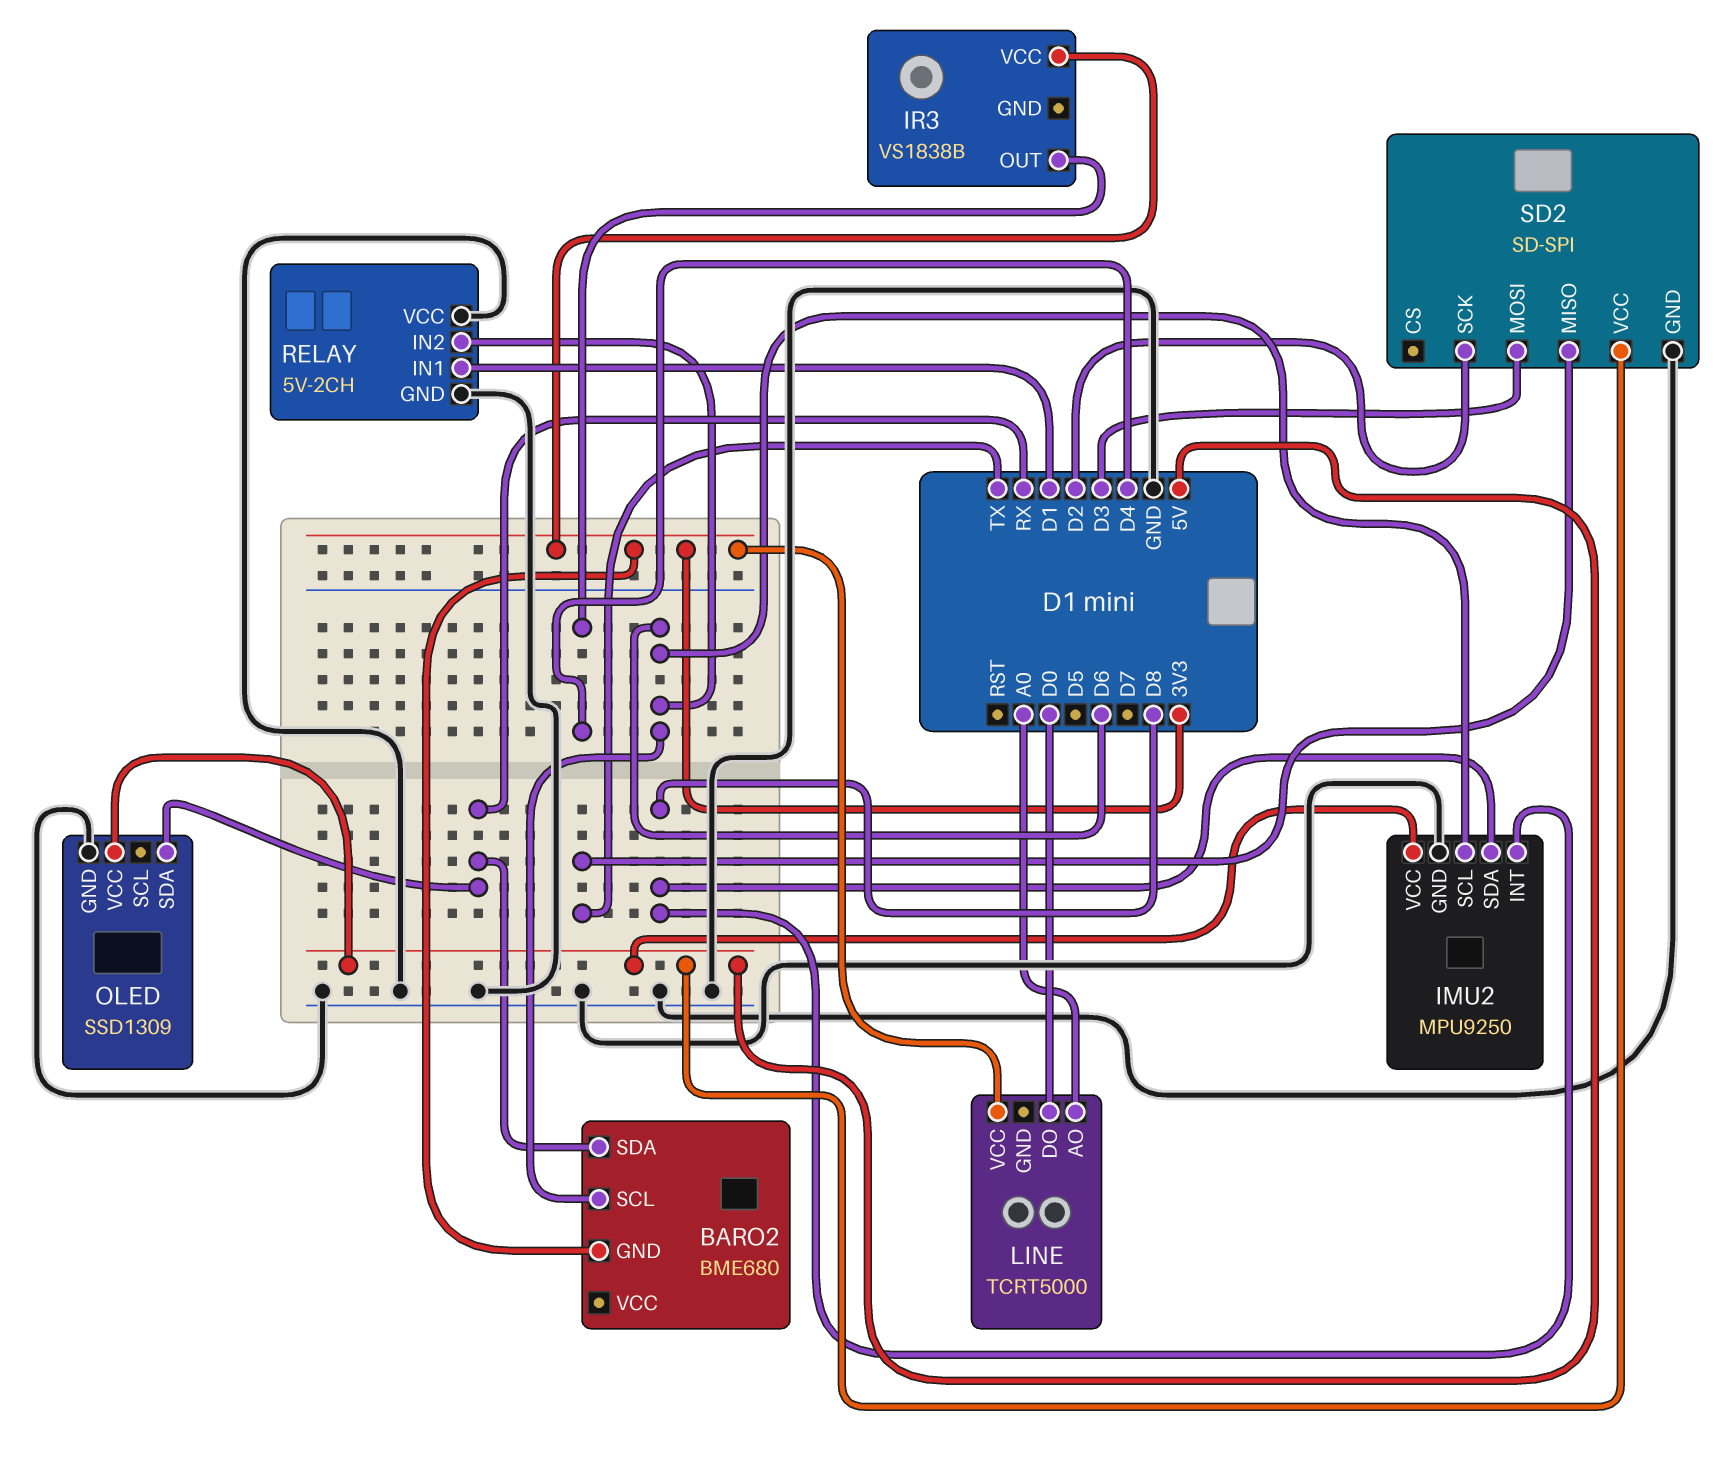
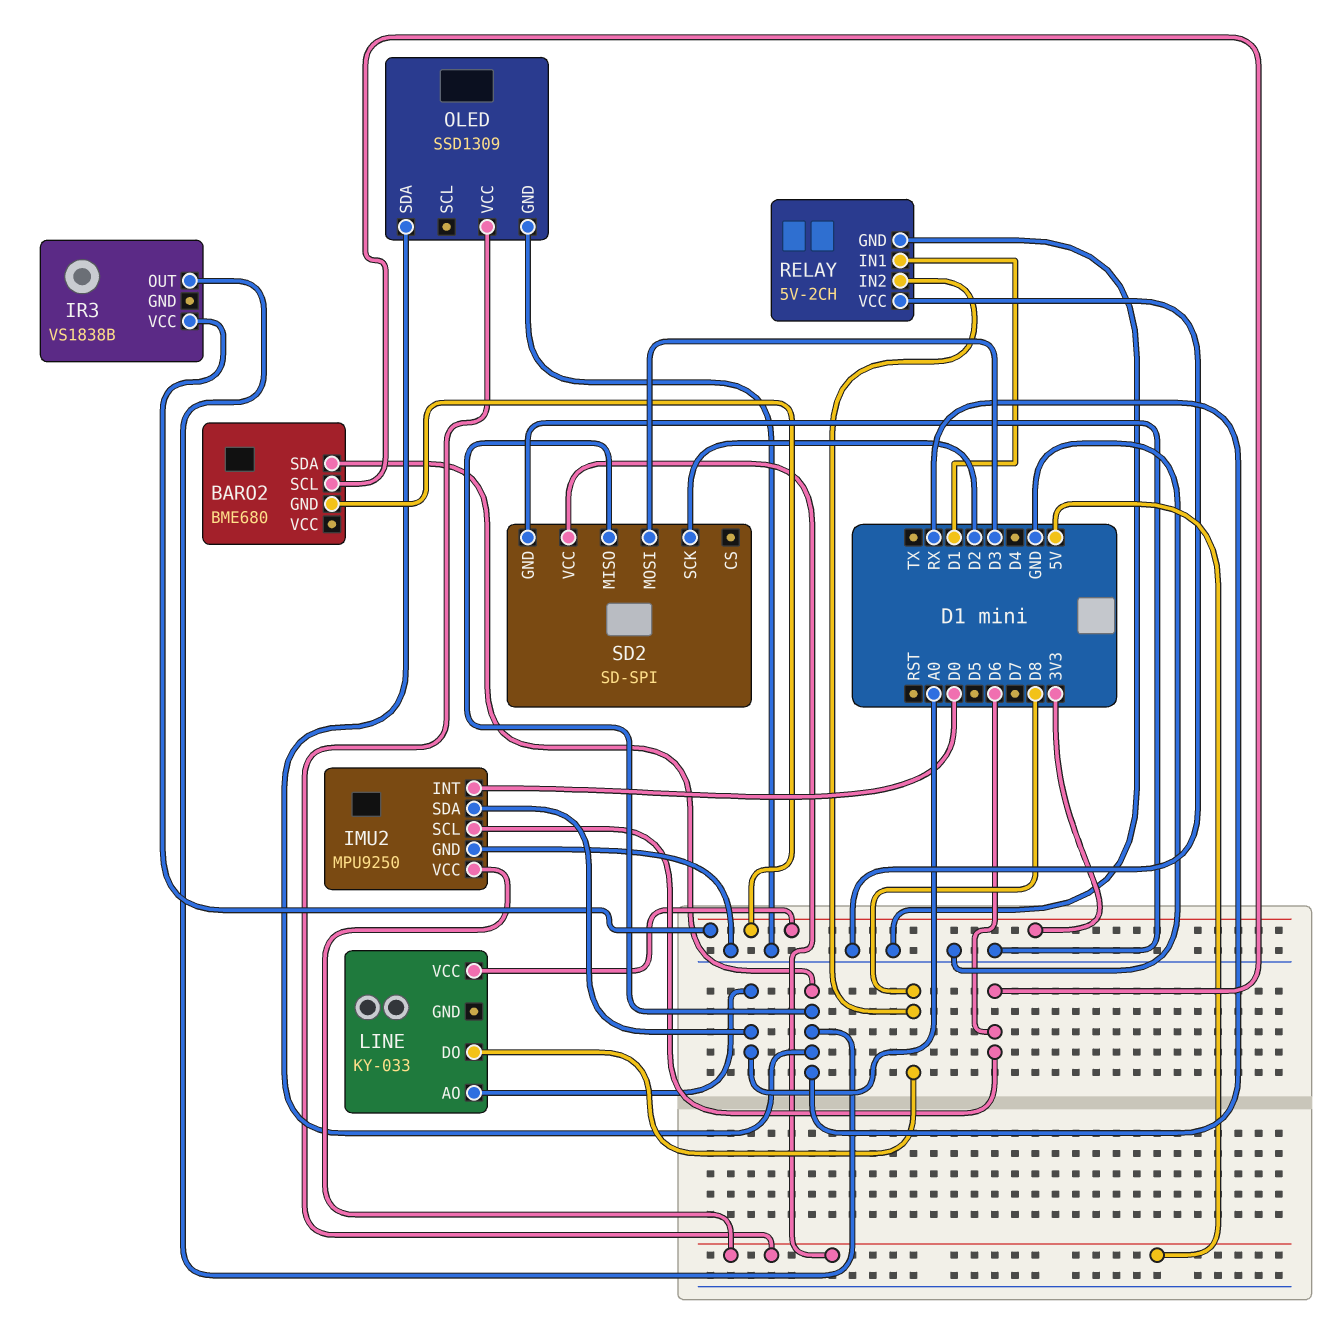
IMU2 pin INT: D8 -> D0
IMU2 pin SDA: D8 -> A0
IR3 pin OUT: D4 -> RX
LINE: TCRT5000 -> KY-033
LINE pin DO: D0 -> D8
RELAY pin IN2: D6 -> D8
SD2 pin MISO: TX -> RX

